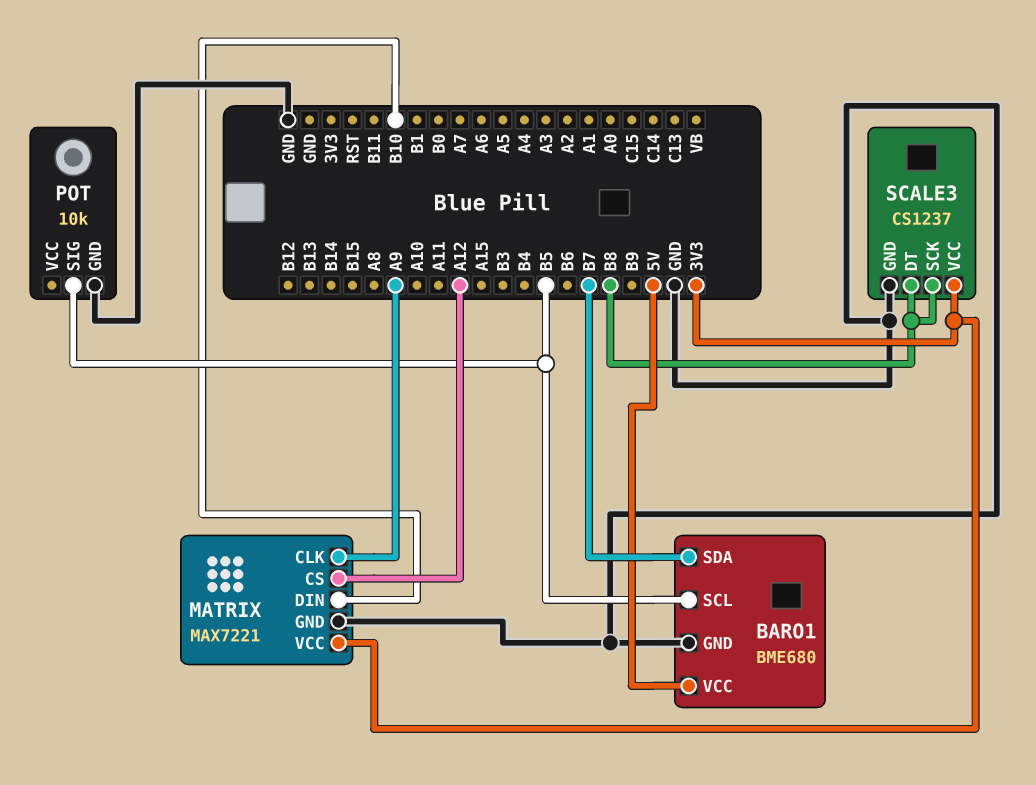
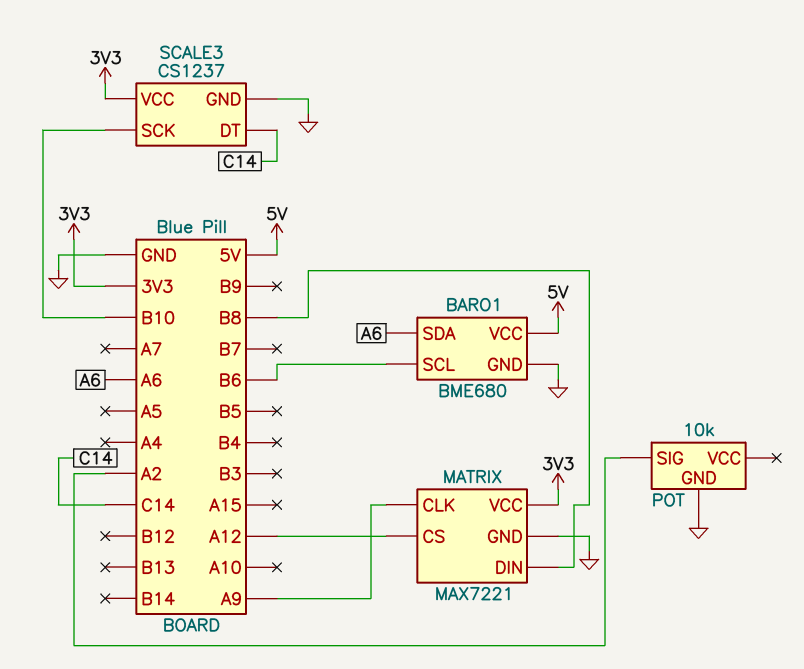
BARO1 pin SCL: B5 -> B6
BARO1 pin SDA: B7 -> A6
MATRIX pin DIN: B10 -> B8
POT pin SIG: B5 -> A2
SCALE3 pin DT: B8 -> C14
SCALE3 pin SCK: B8 -> B10

